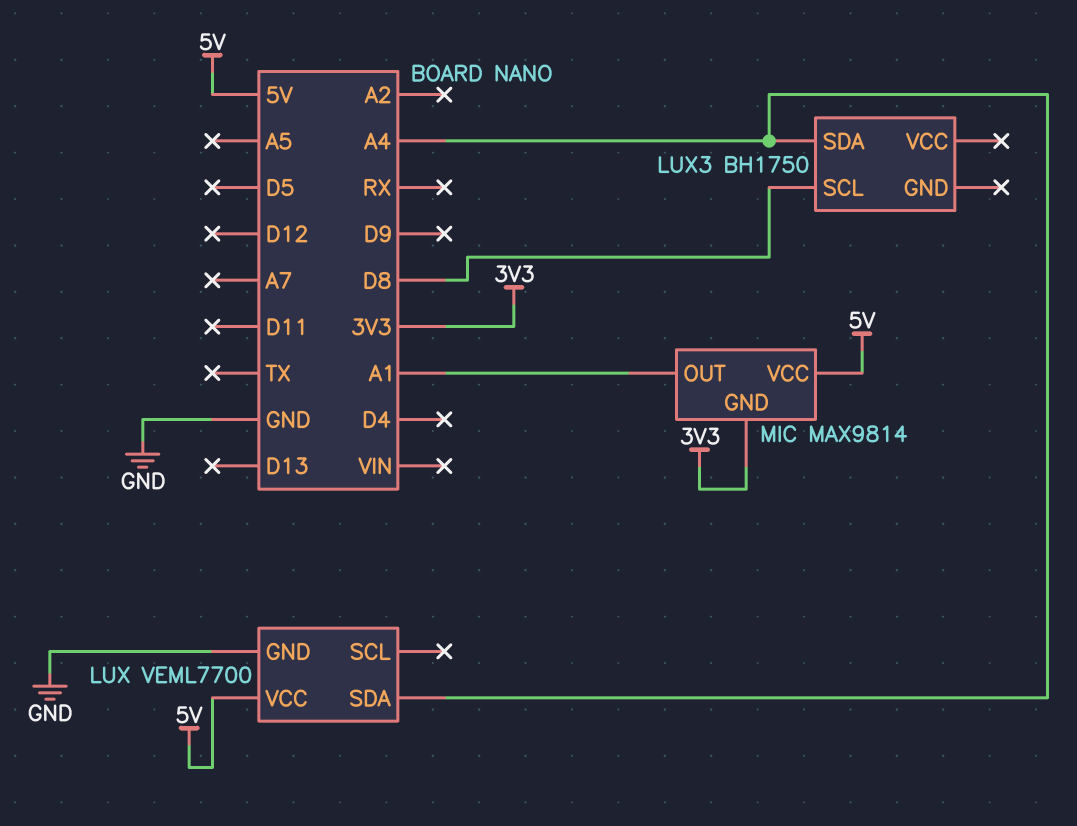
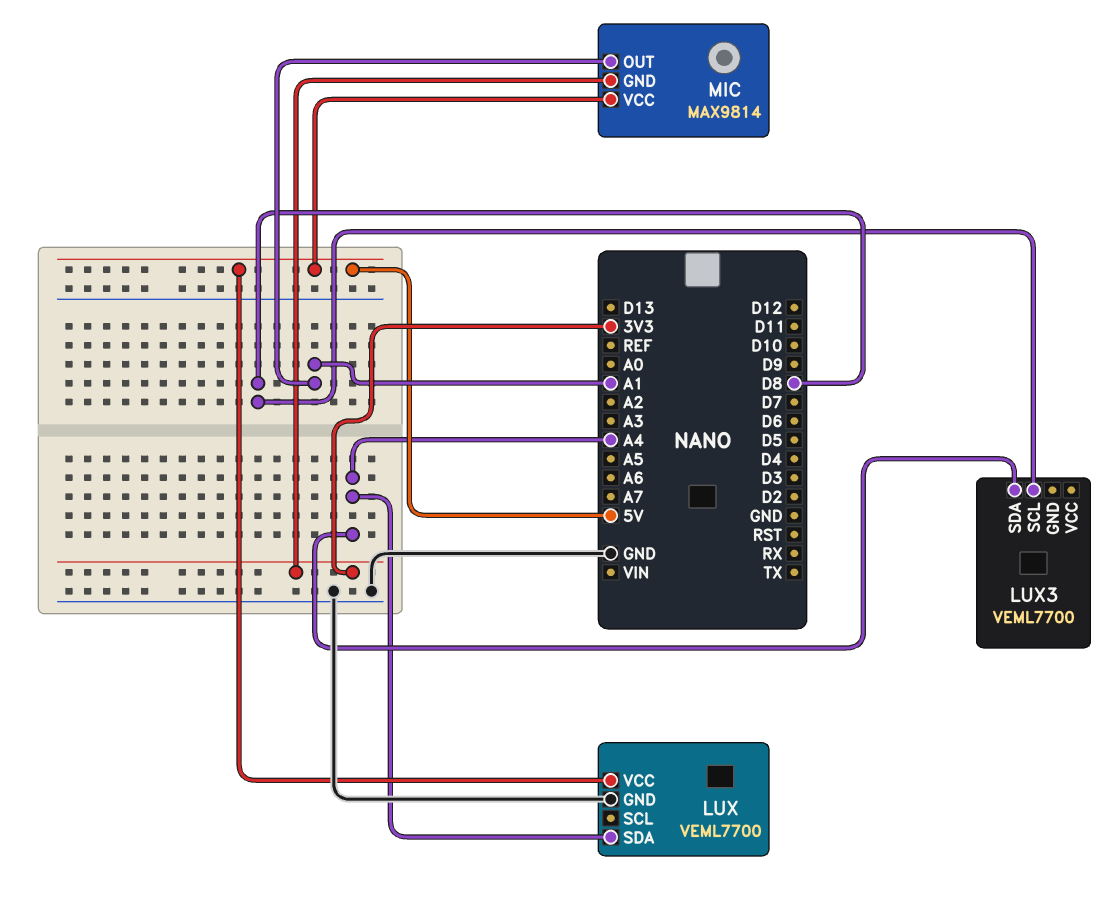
LUX3: BH1750 -> VEML7700

